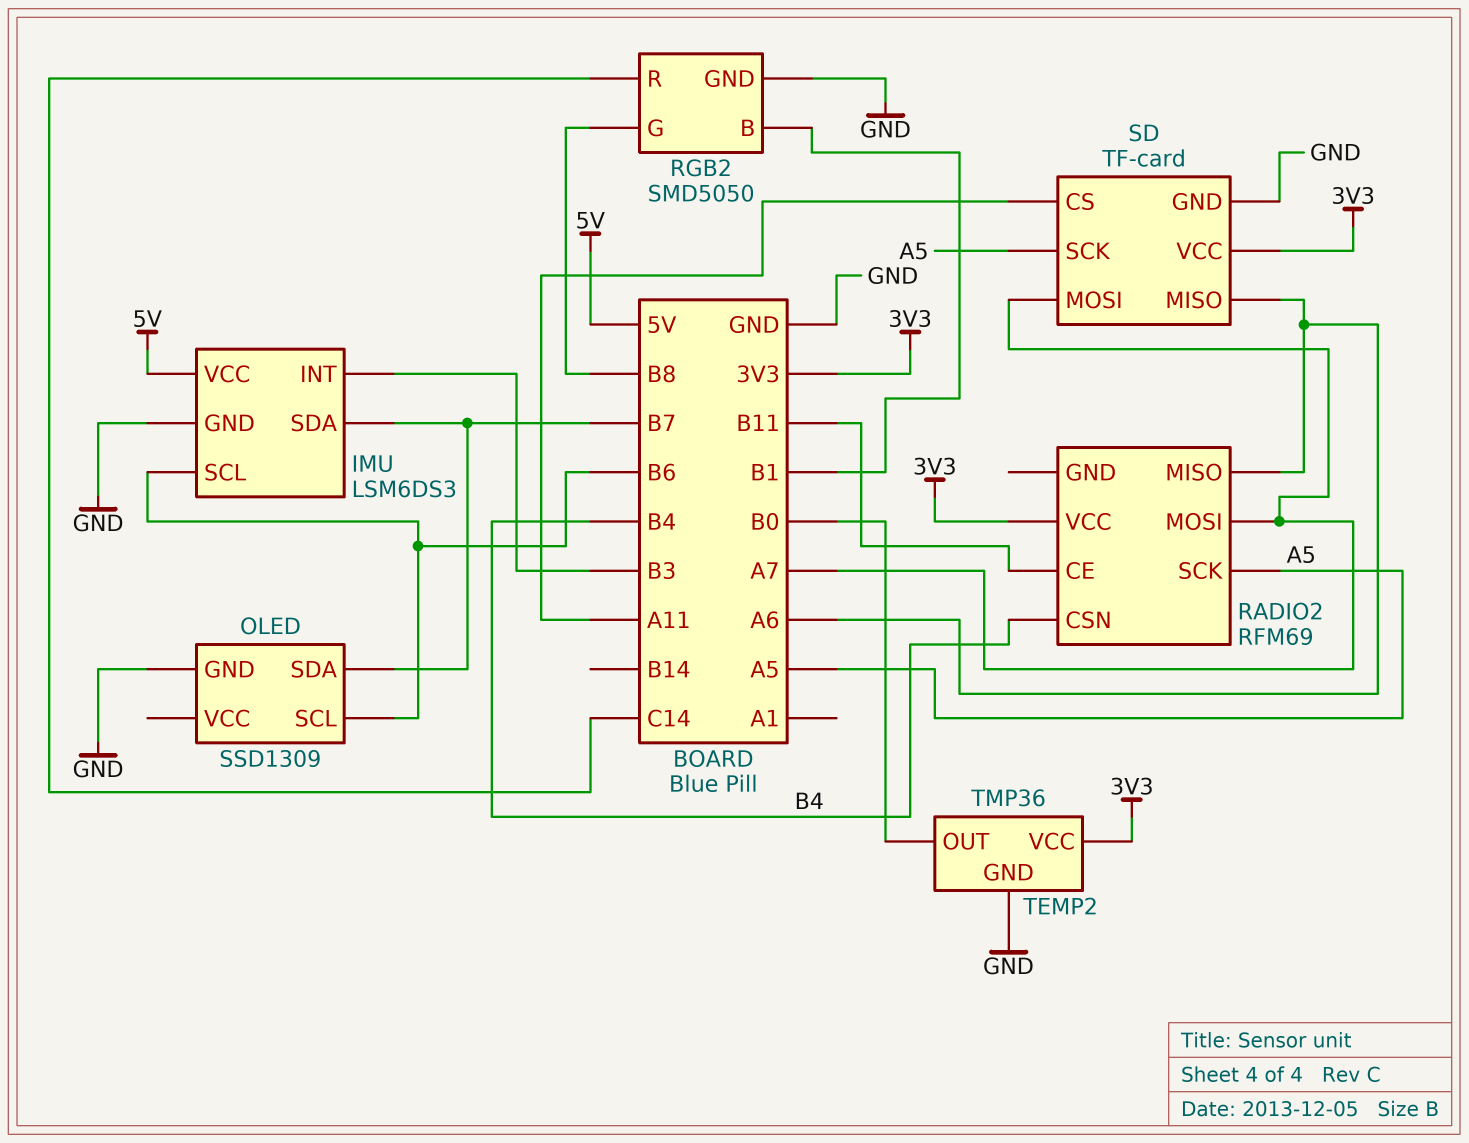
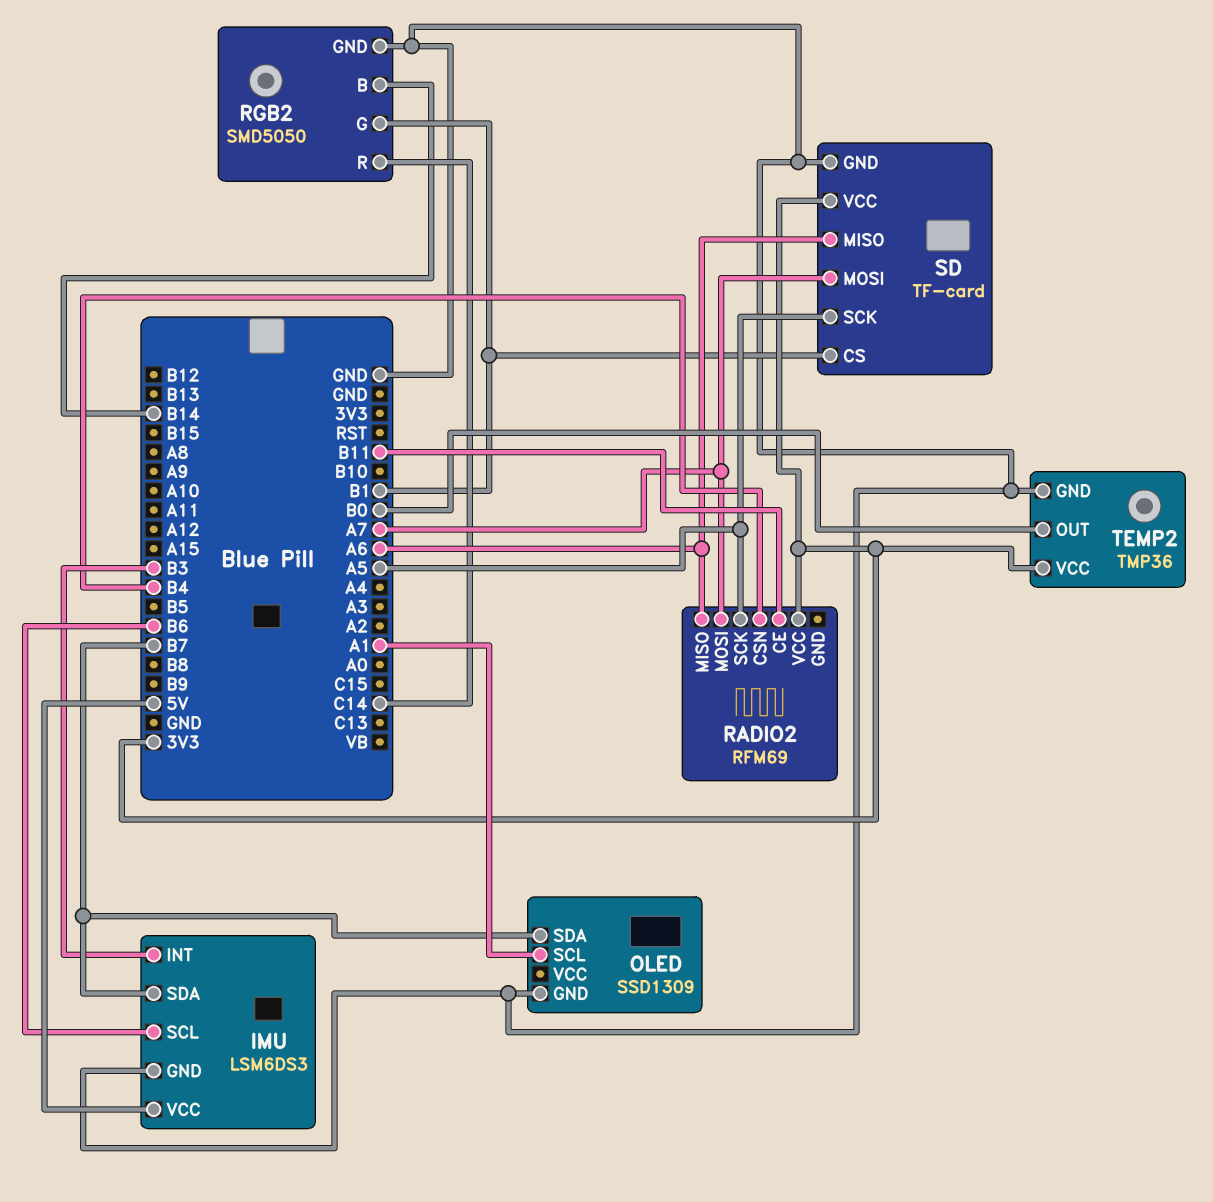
OLED pin SCL: B6 -> A1
RGB2 pin B: B1 -> B14
RGB2 pin G: B8 -> B1
SD pin CS: A11 -> B1

